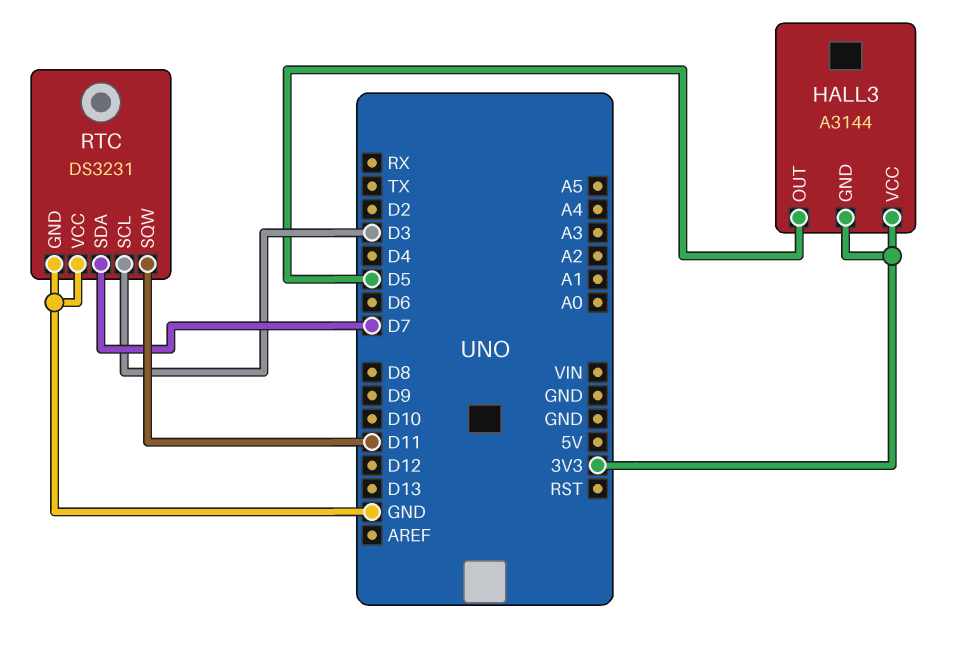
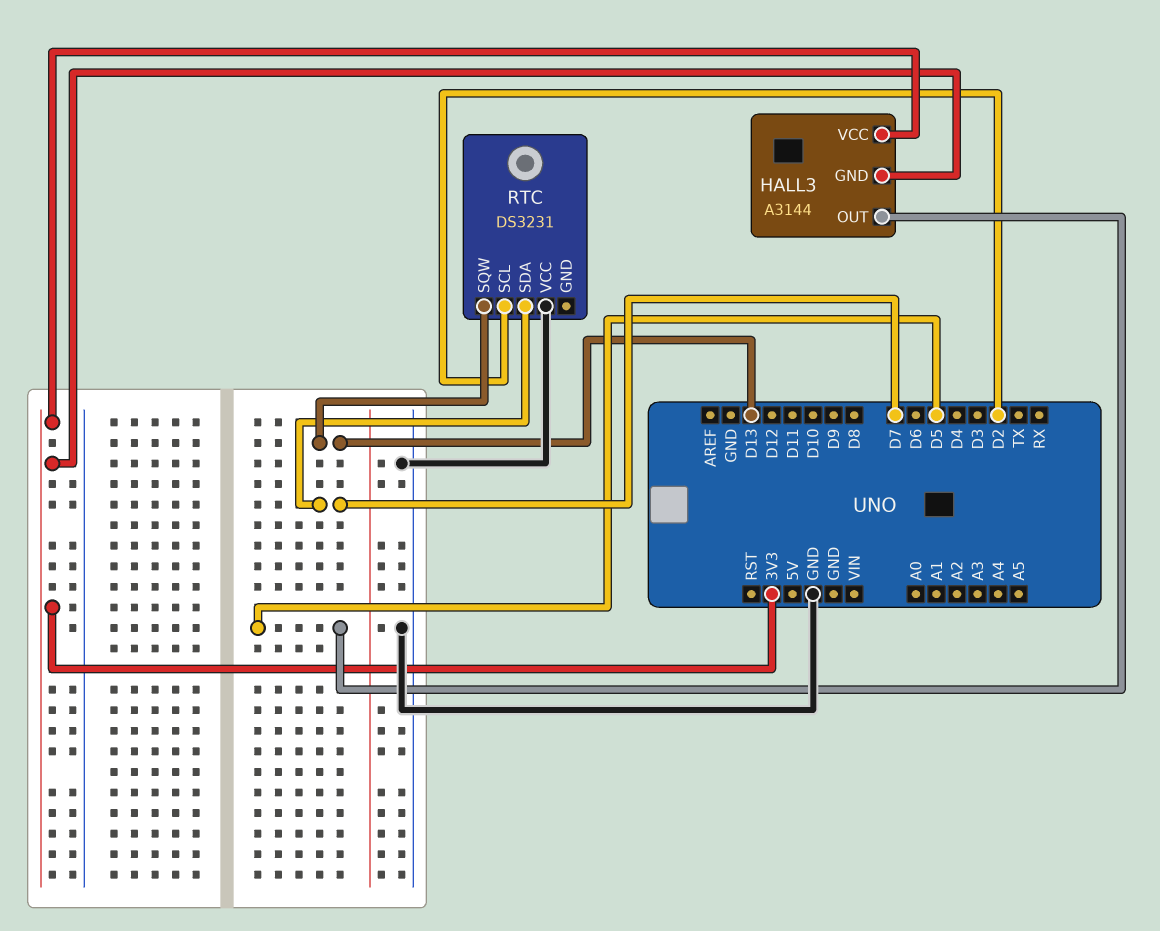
RTC pin GND: GND -> none
RTC pin SCL: D3 -> D2
RTC pin SQW: D11 -> D13

